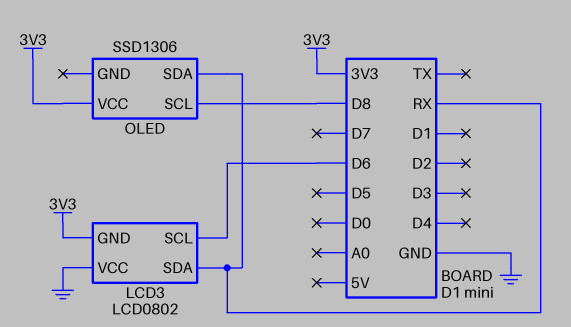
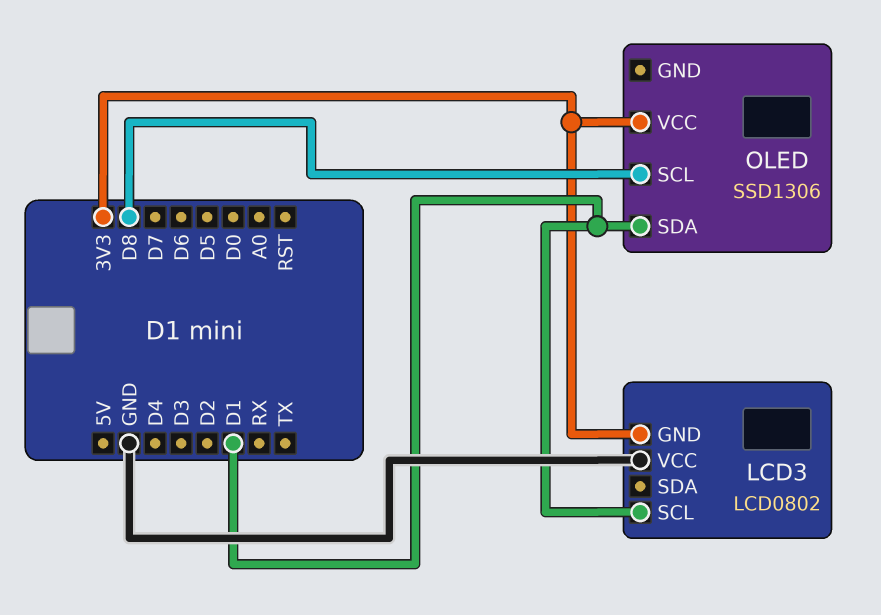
LCD3 pin SCL: D6 -> D1
LCD3 pin SDA: RX -> none
OLED pin SDA: RX -> D1

